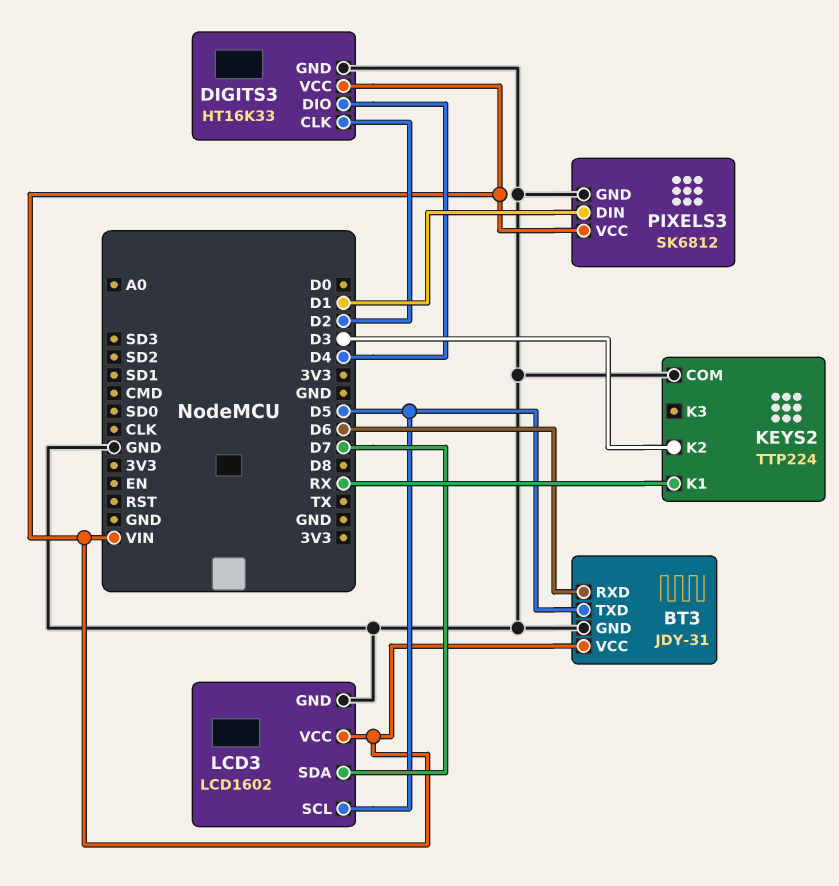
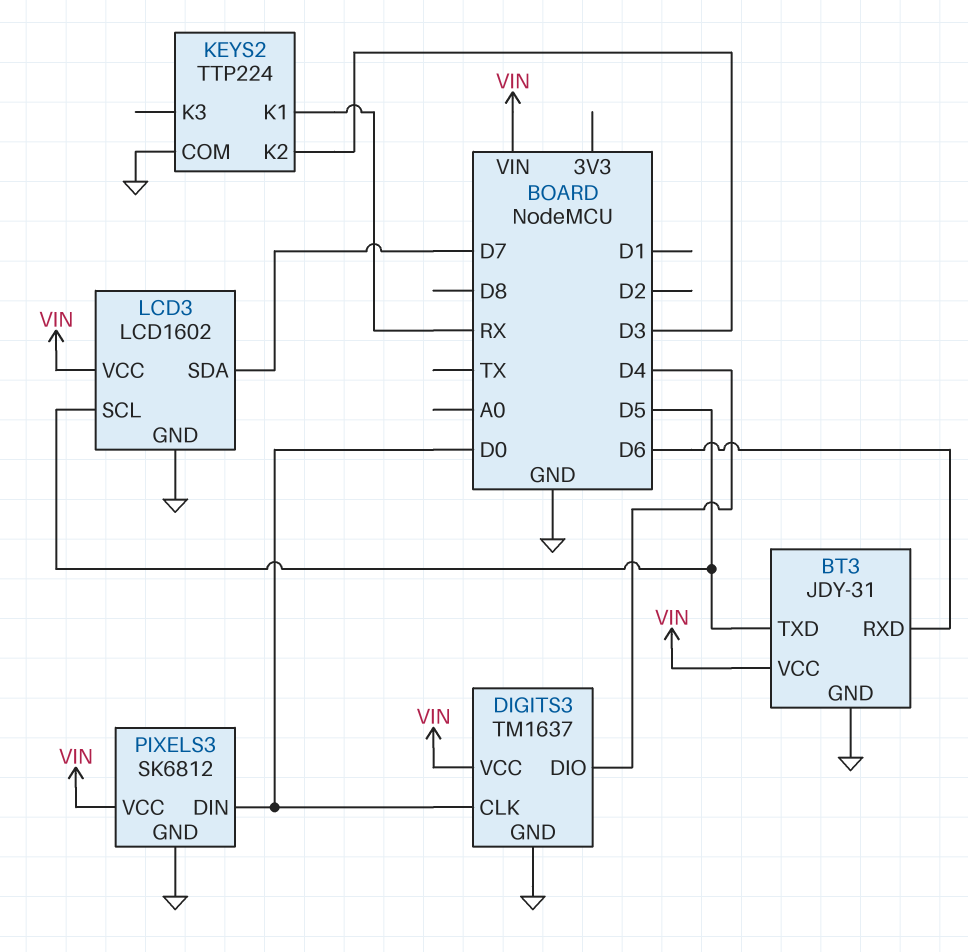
DIGITS3: HT16K33 -> TM1637
DIGITS3 pin CLK: D2 -> D0
PIXELS3 pin DIN: D1 -> D0

